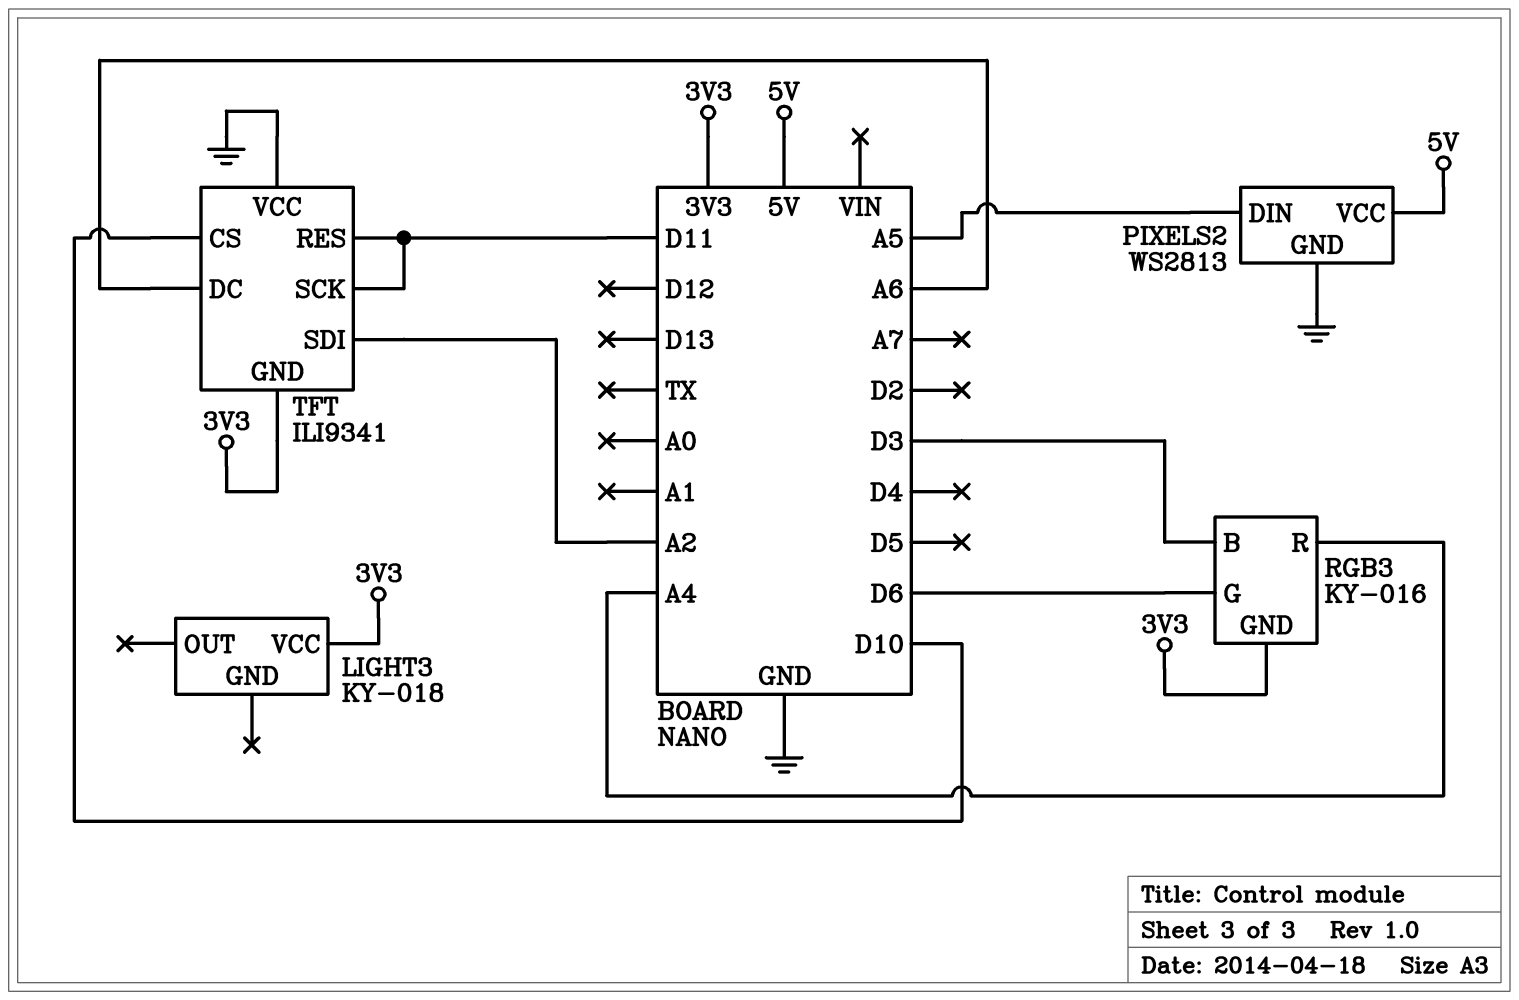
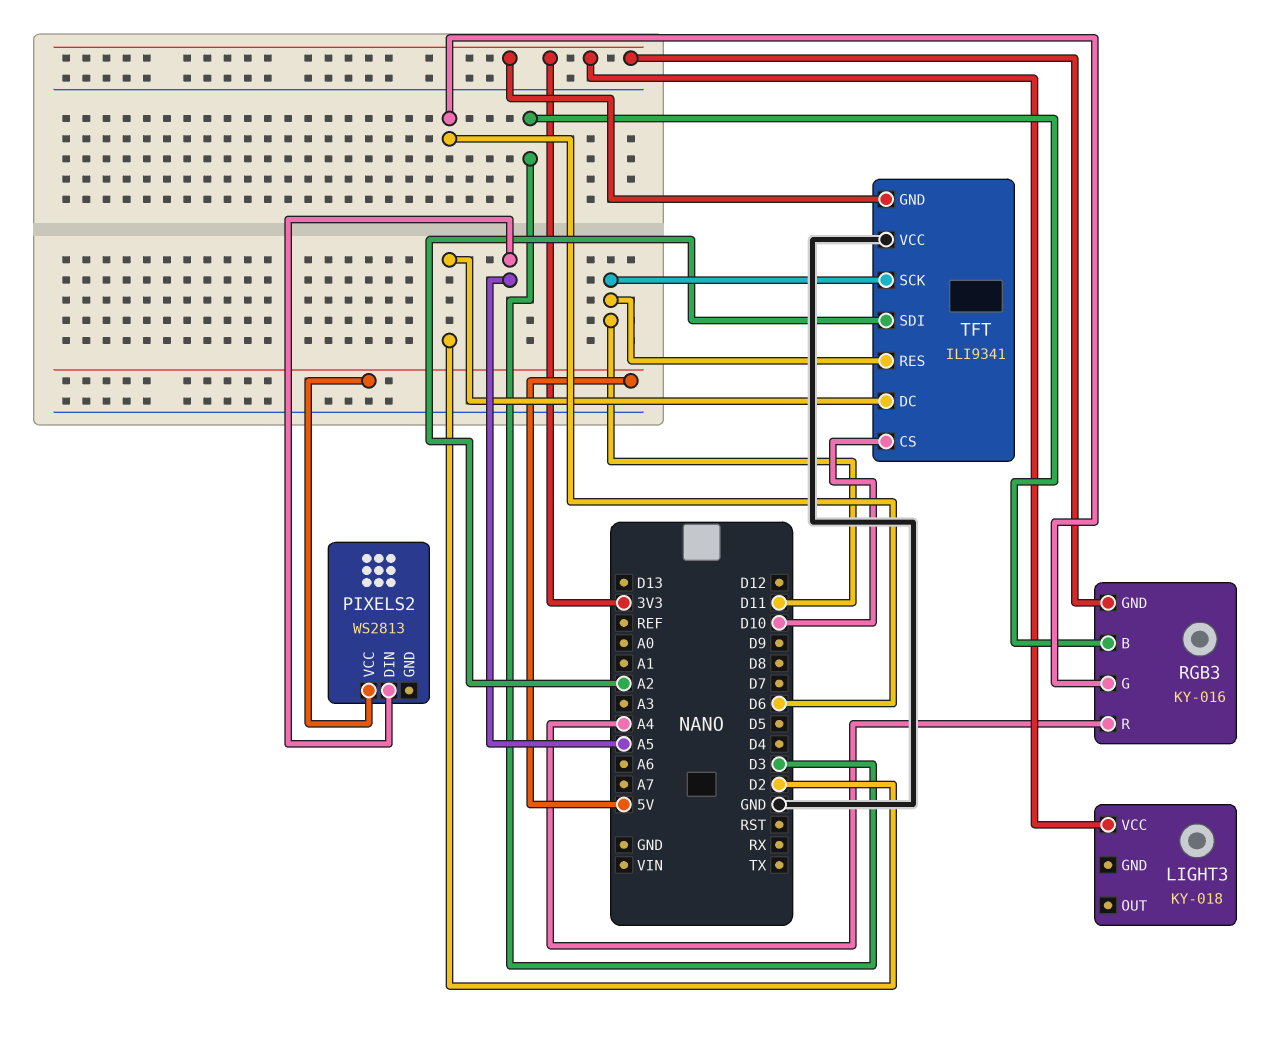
PIXELS2 pin GND: GND -> none
TFT pin DC: A6 -> D2

